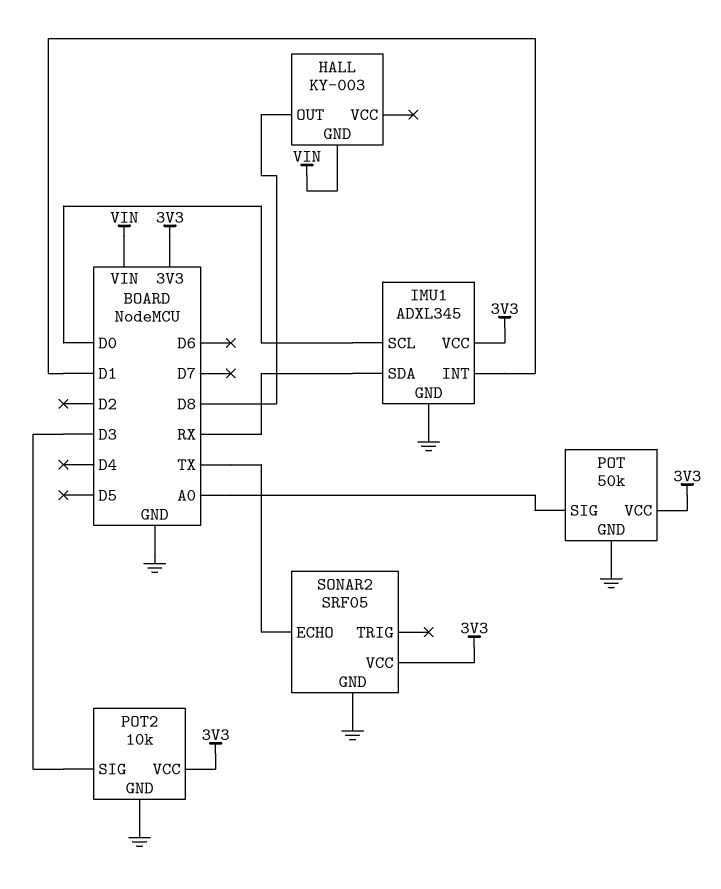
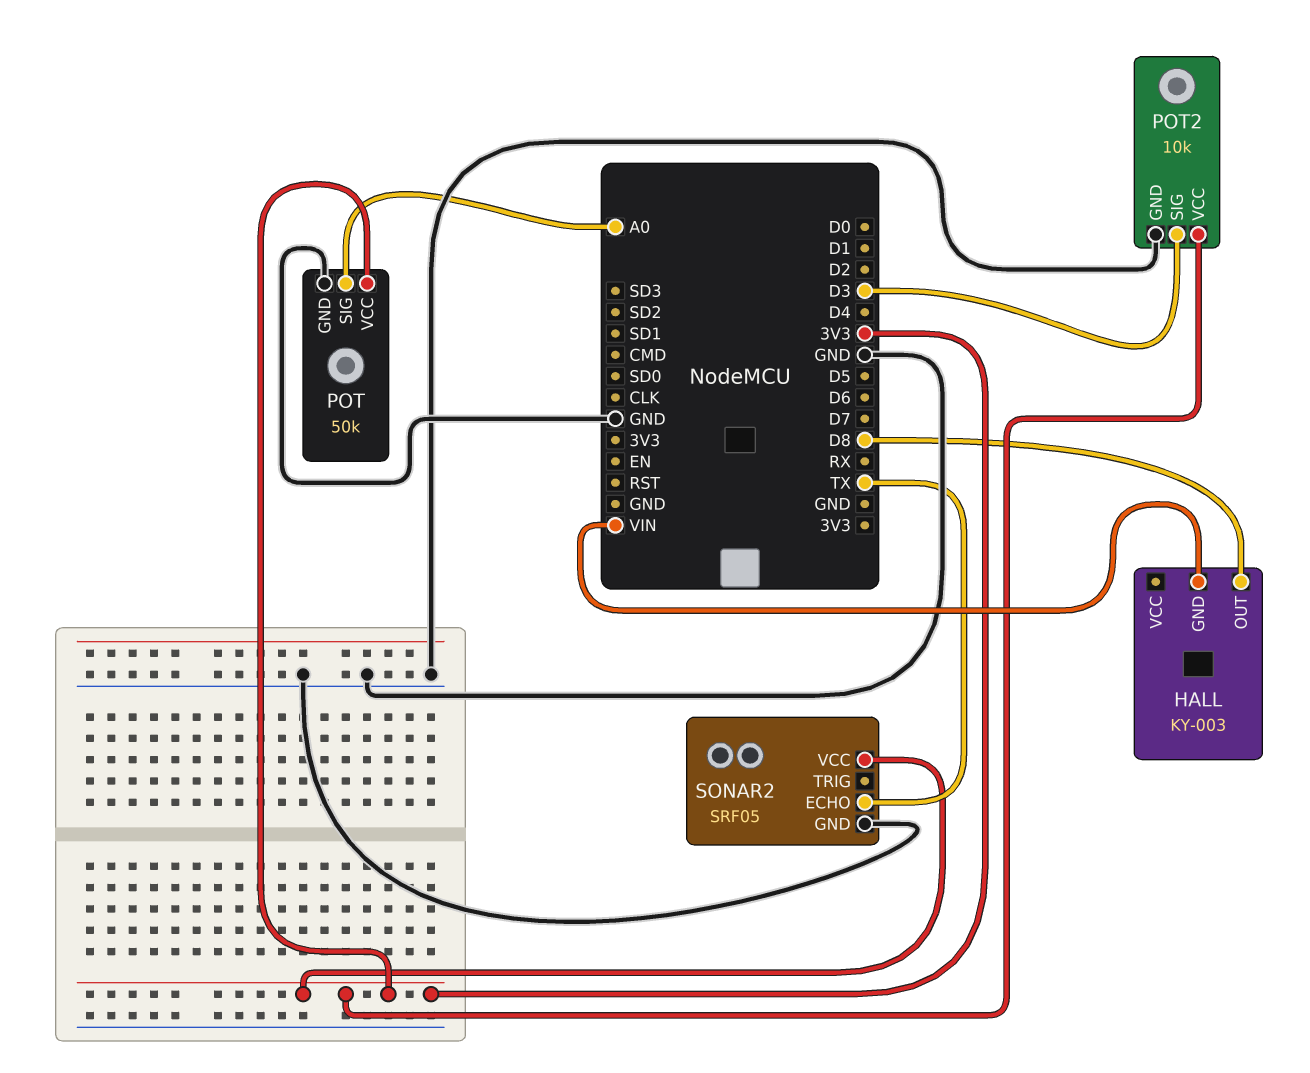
IMU1: ADXL345 -> none
IMU1 pin GND: GND -> none
IMU1 pin INT: D1 -> none
IMU1 pin SCL: D0 -> none
IMU1 pin SDA: RX -> none
IMU1 pin VCC: 3V3 -> none

